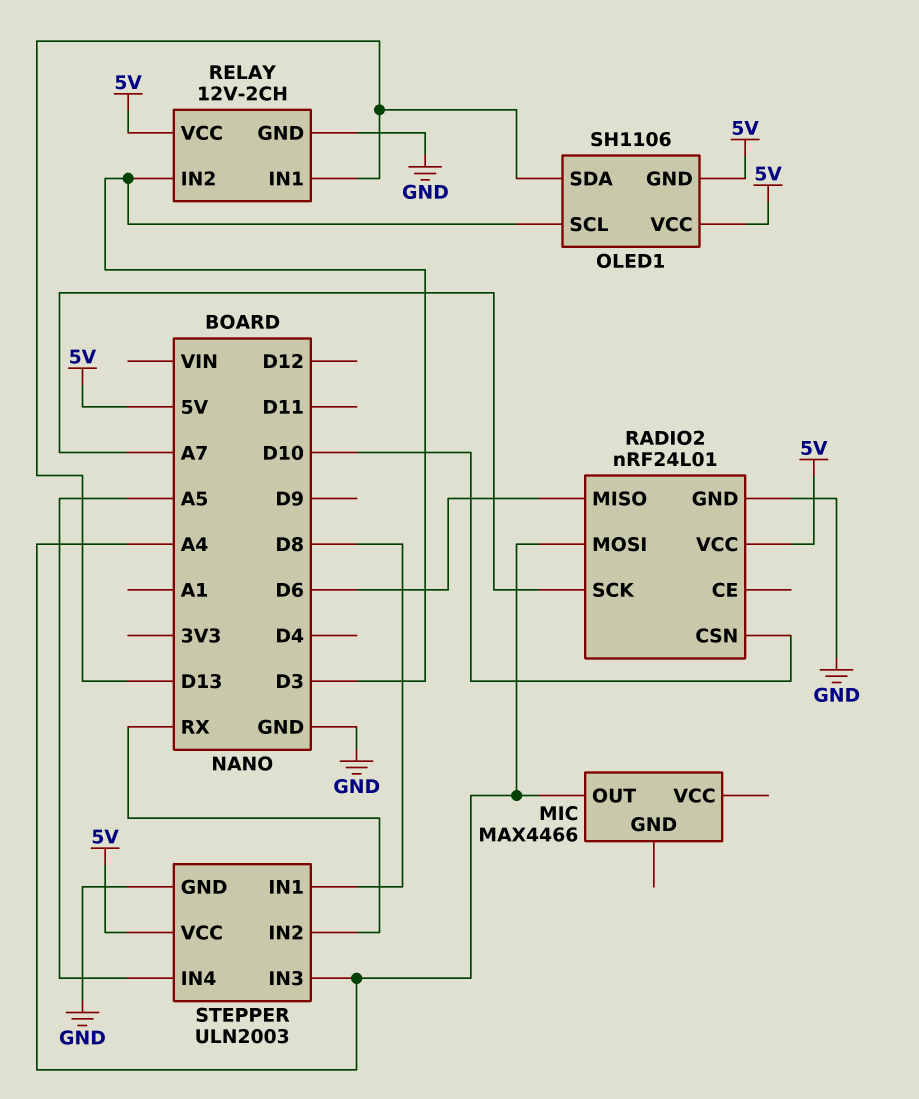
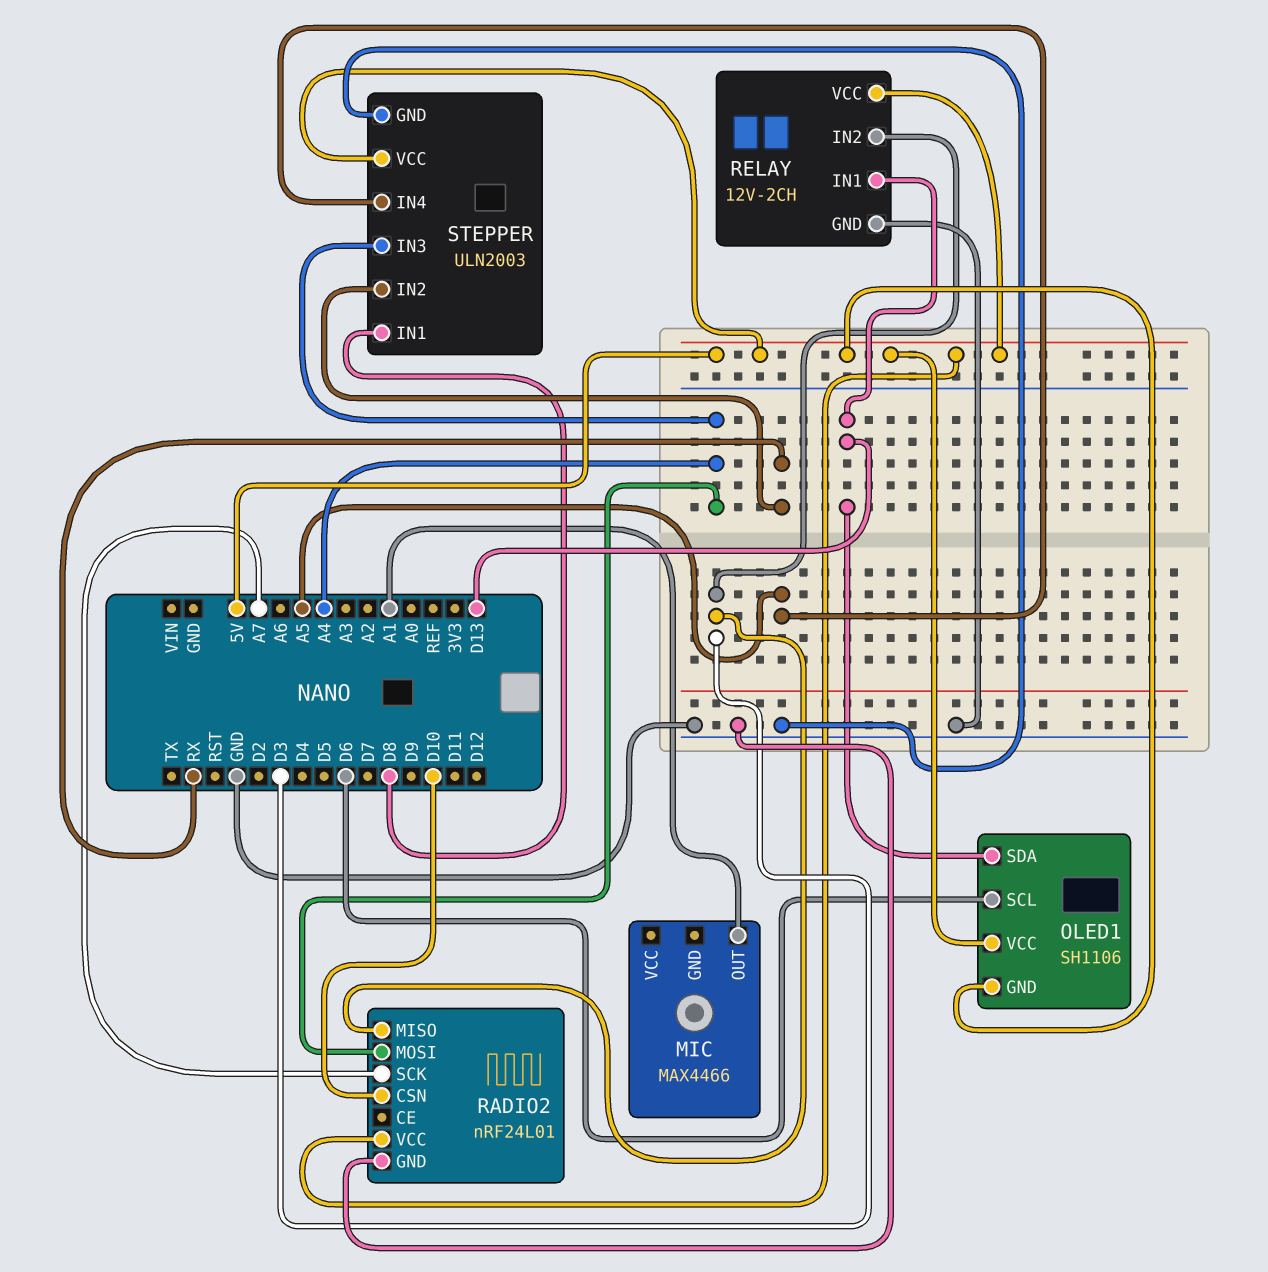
MIC pin OUT: A4 -> A1
OLED1 pin SCL: D3 -> D6
RADIO2 pin MISO: D6 -> D3

